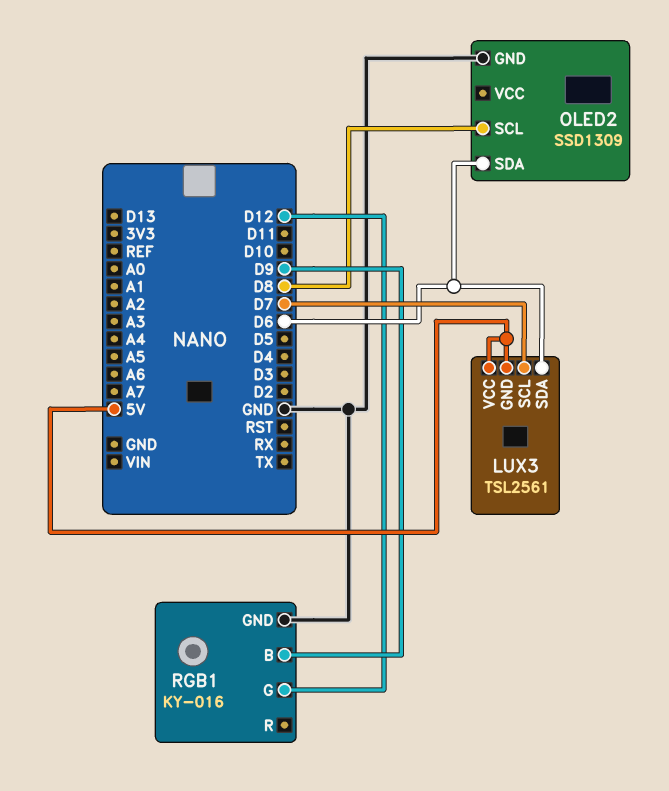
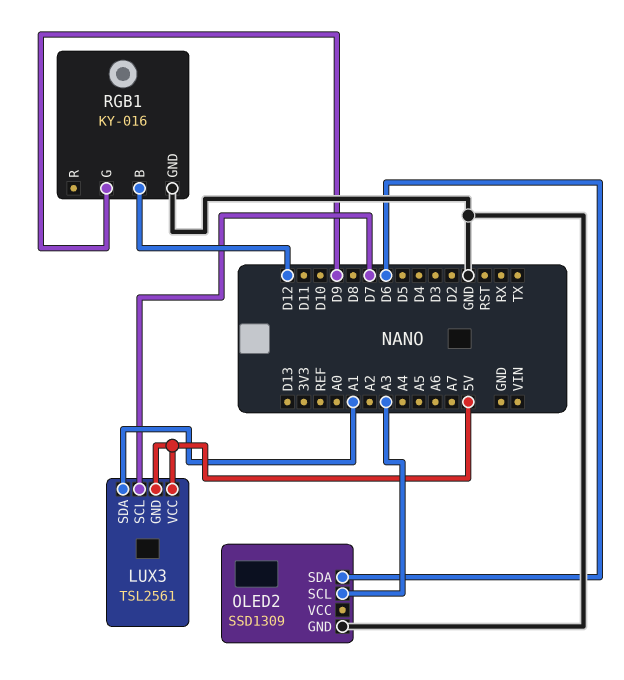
LUX3 pin SDA: D6 -> A1
OLED2 pin SCL: D8 -> A3
RGB1 pin B: D9 -> D12
RGB1 pin G: D12 -> D9

